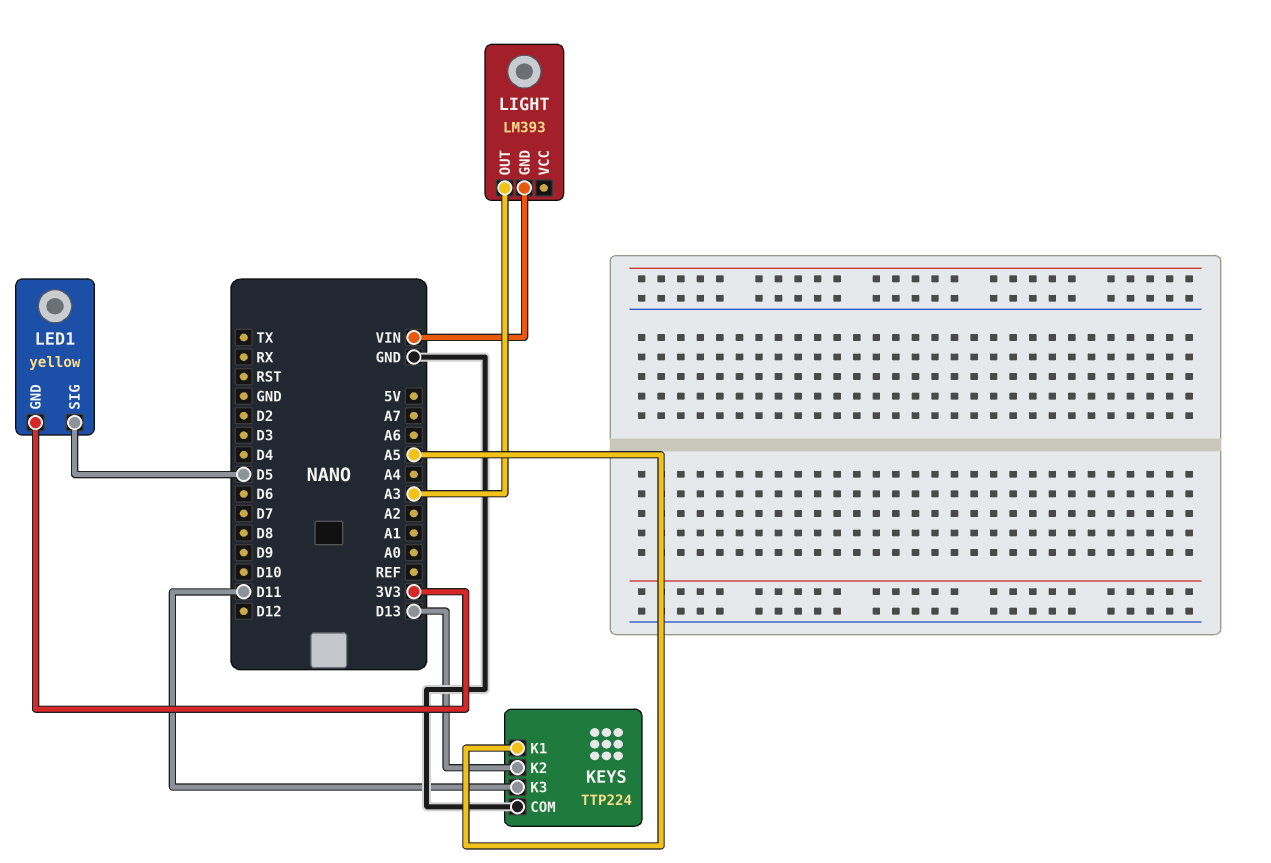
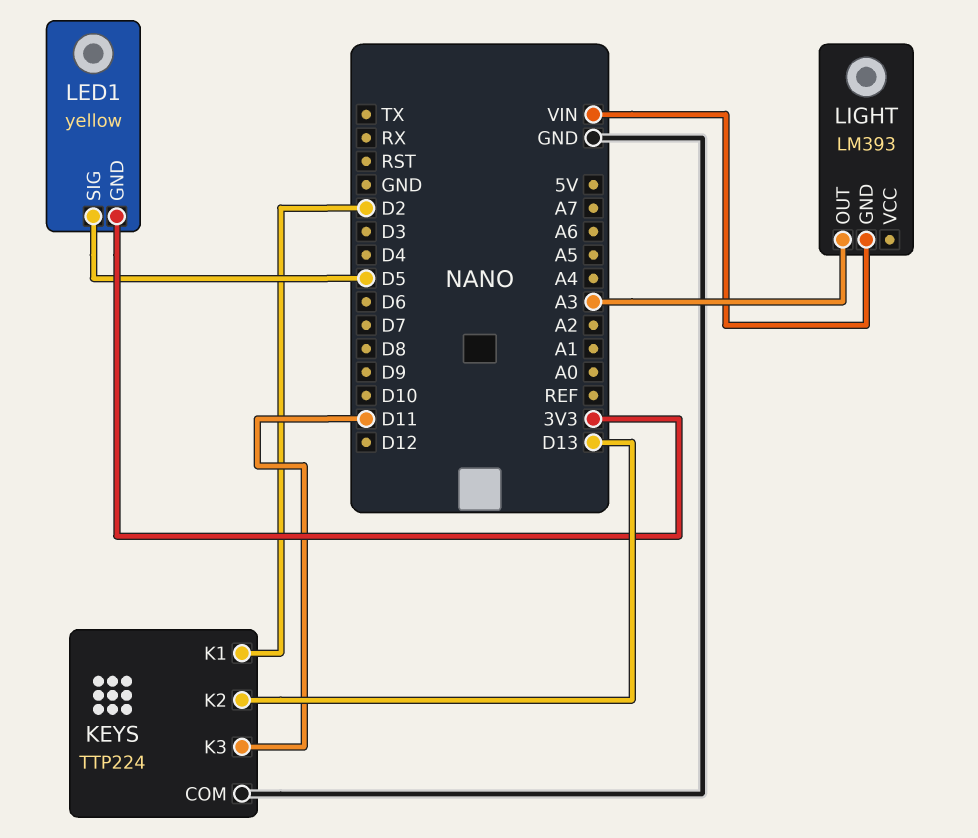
KEYS pin K1: A5 -> D2

